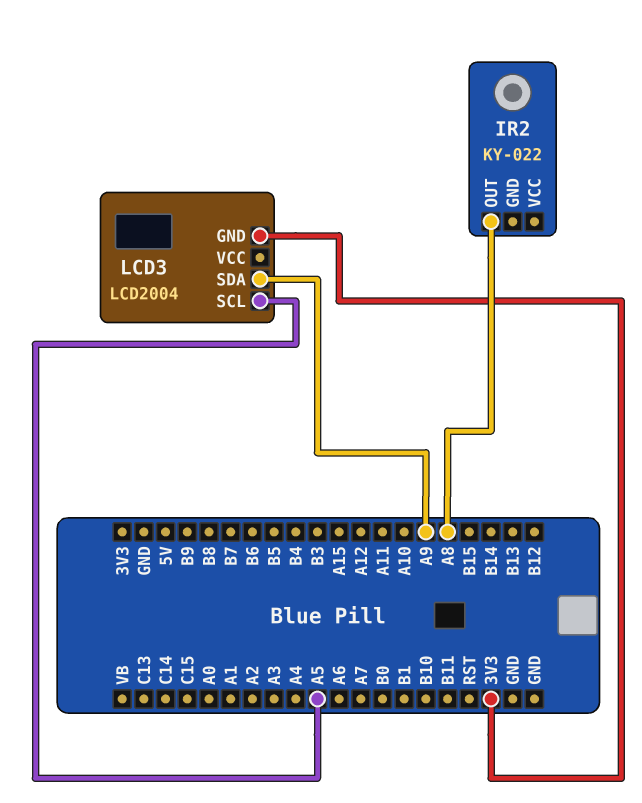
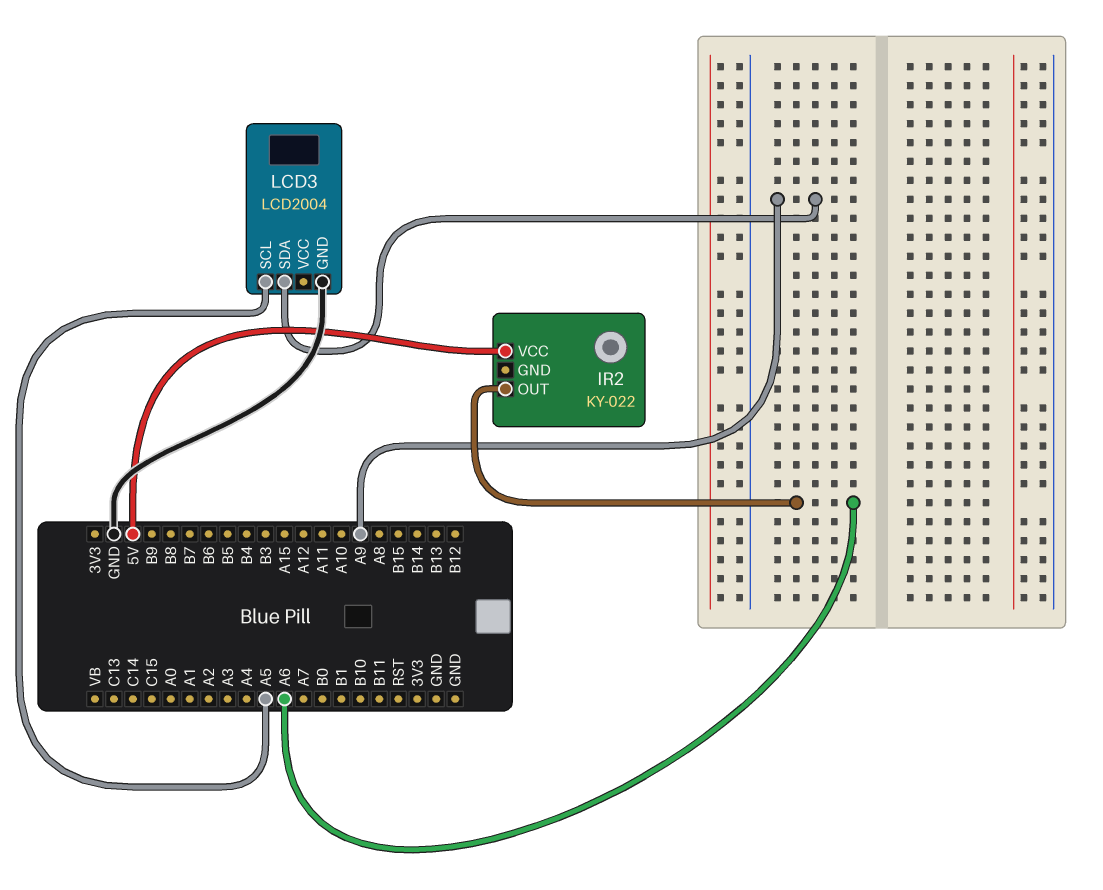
IR2 pin OUT: A8 -> A6
IR2 pin VCC: none -> 5V
LCD3 pin GND: 3V3 -> GND

